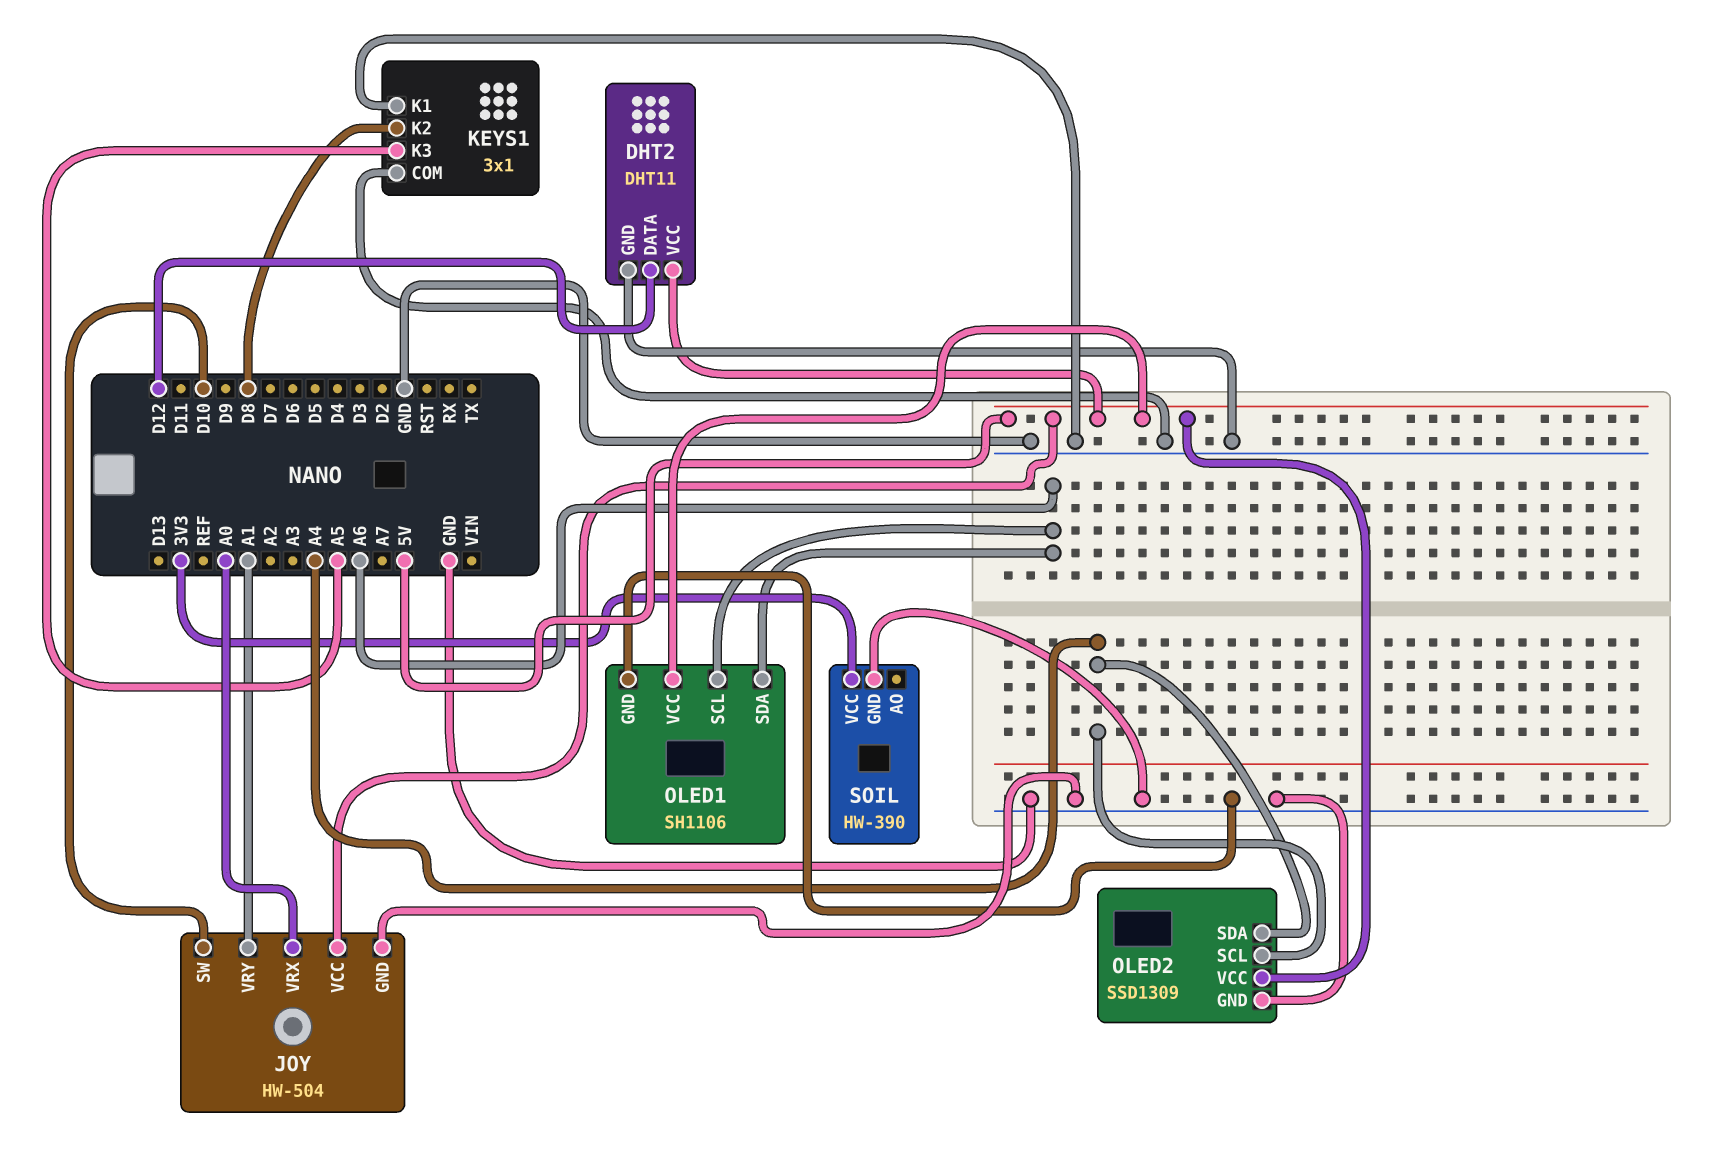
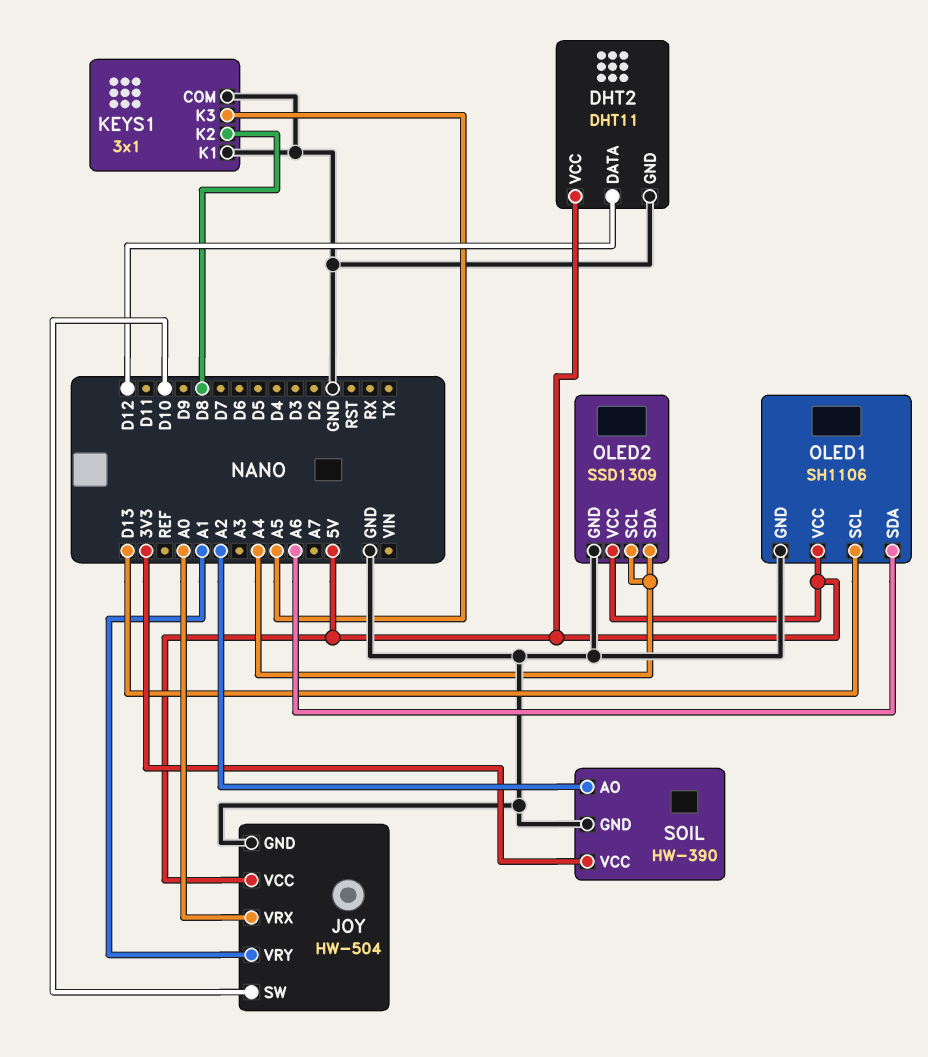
OLED1 pin SCL: A6 -> D13
SOIL pin AO: none -> A2

